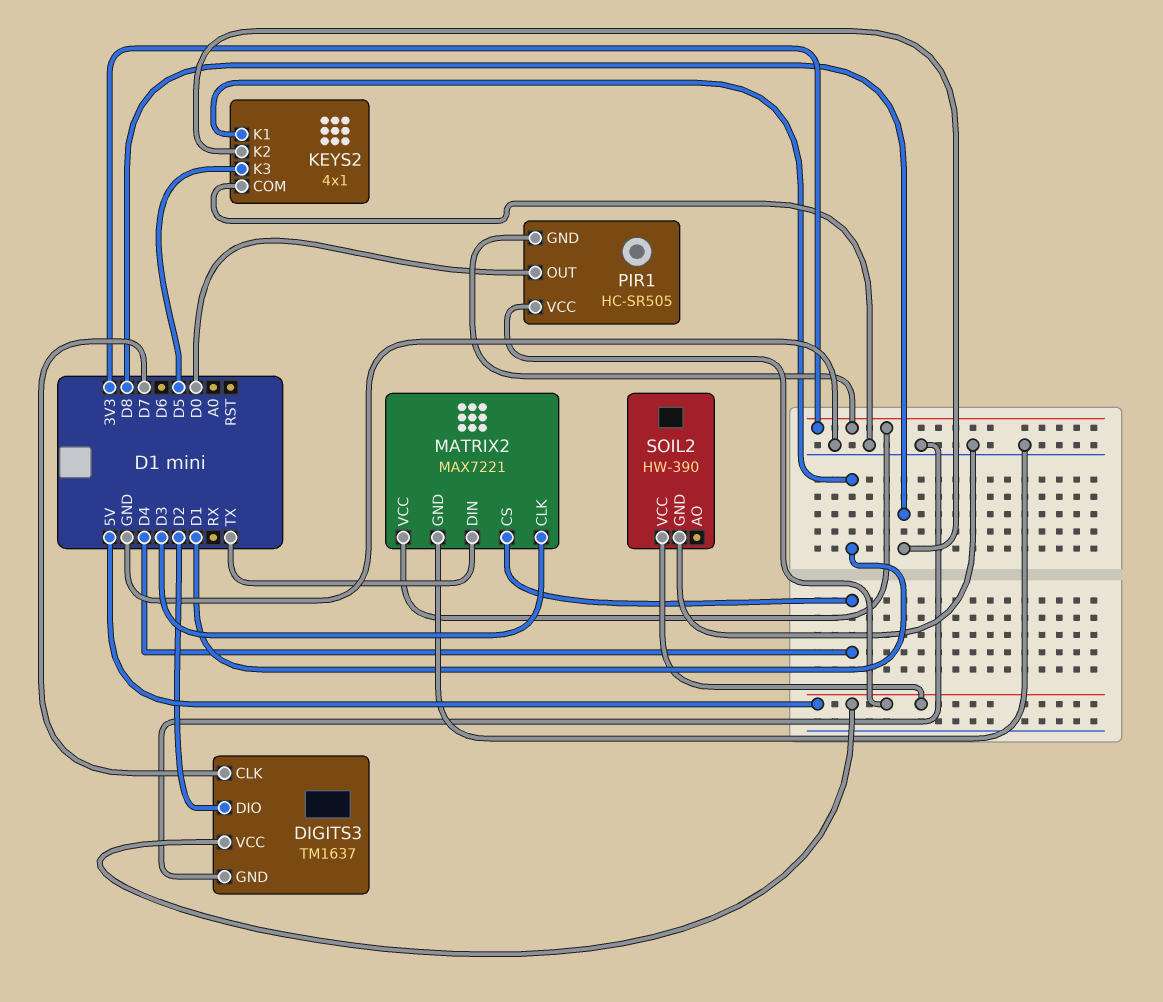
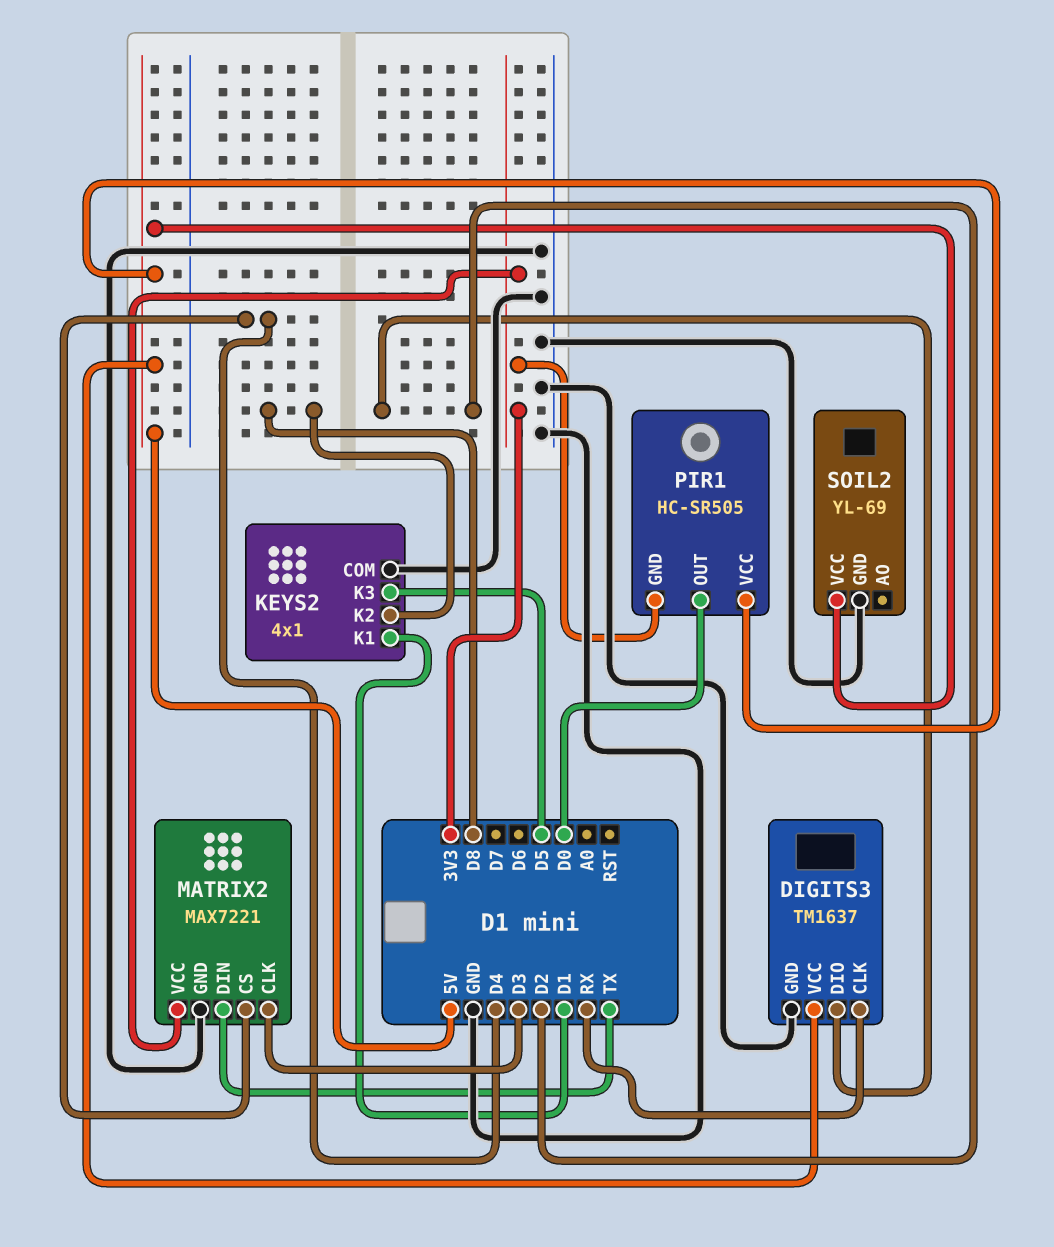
DIGITS3 pin CLK: D7 -> RX
SOIL2: HW-390 -> YL-69

